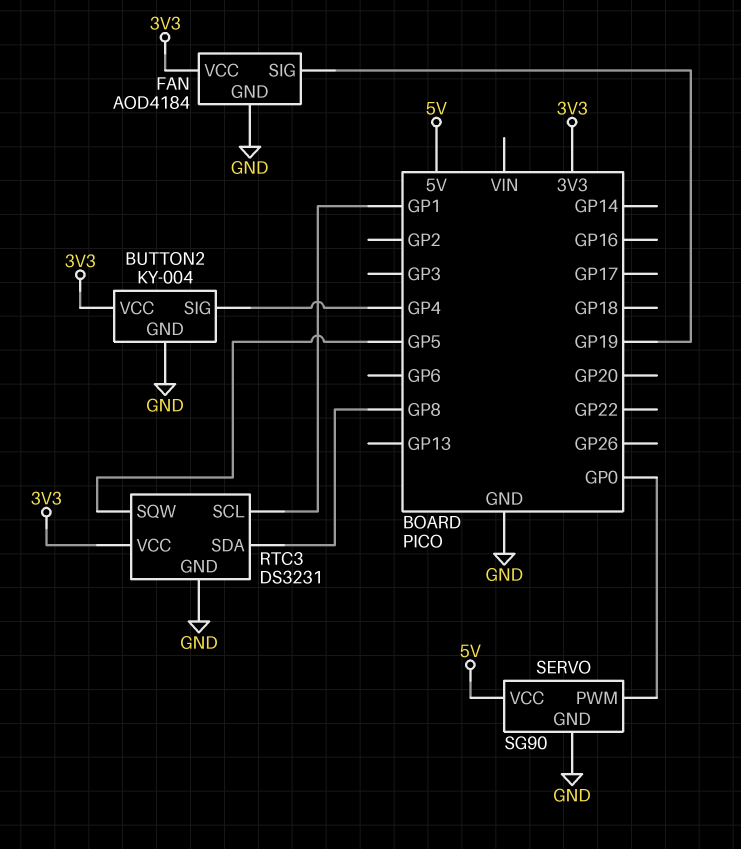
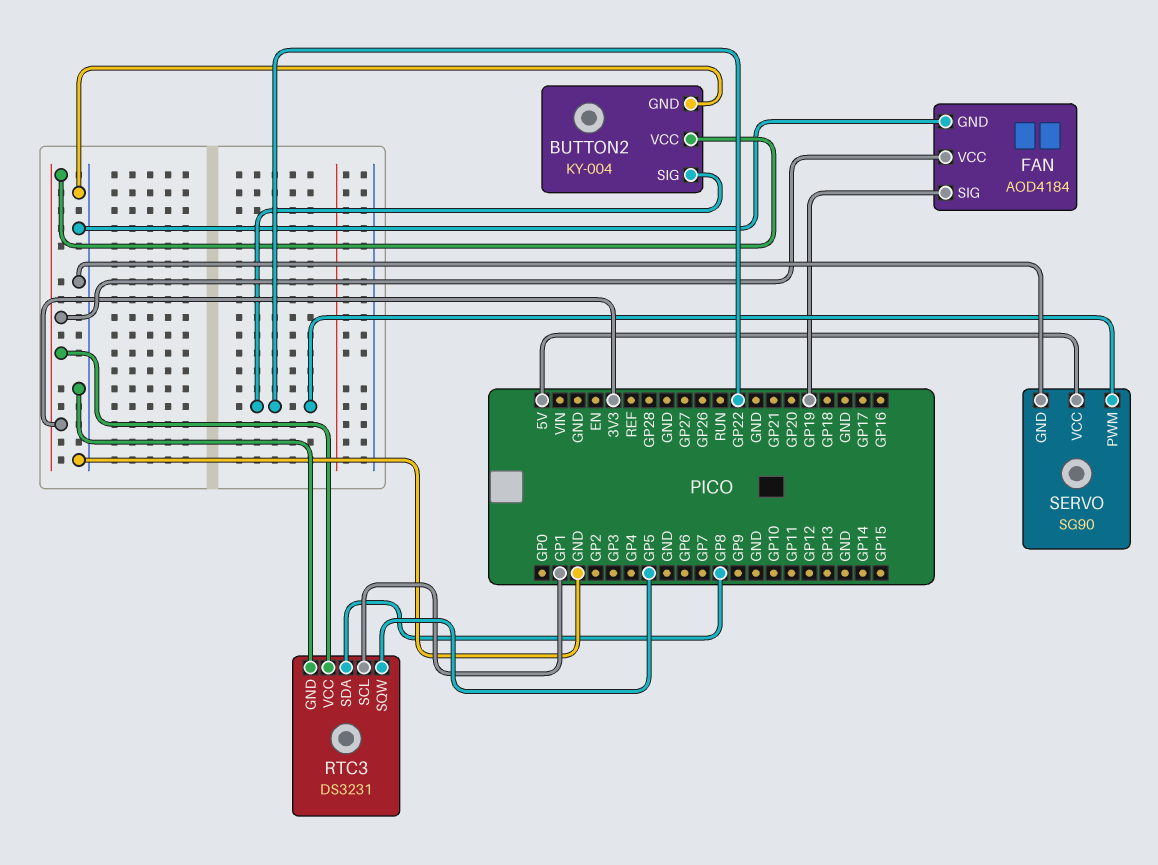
BUTTON2 pin SIG: GP4 -> GP22
SERVO pin PWM: GP0 -> GP22

